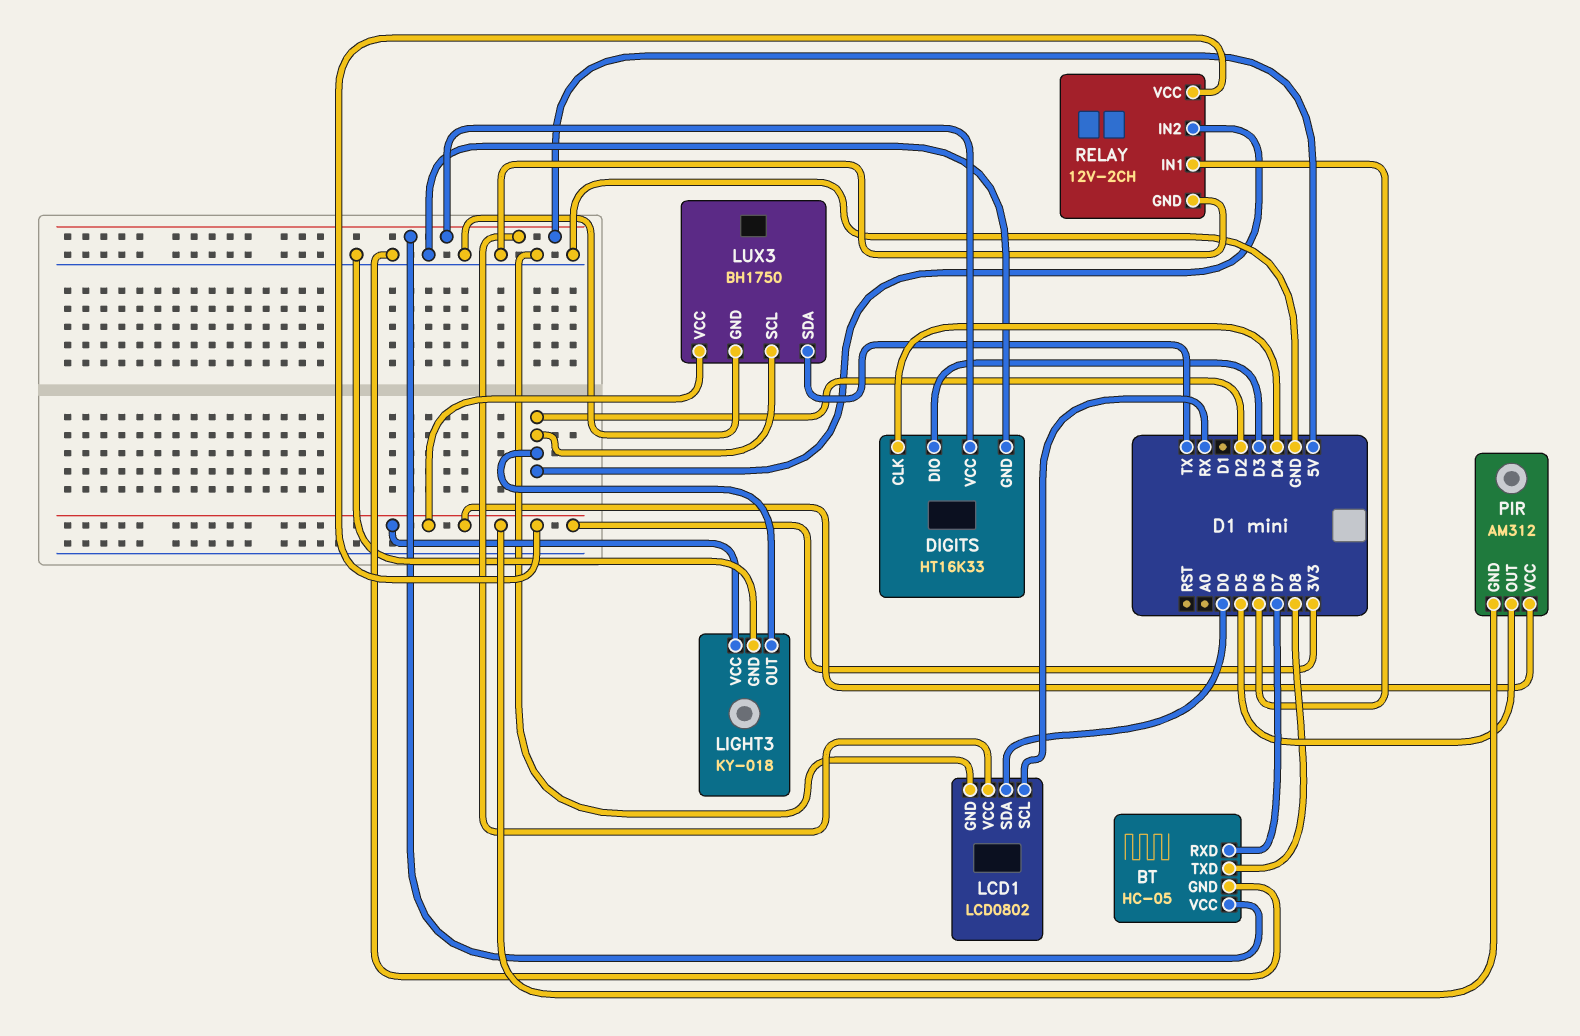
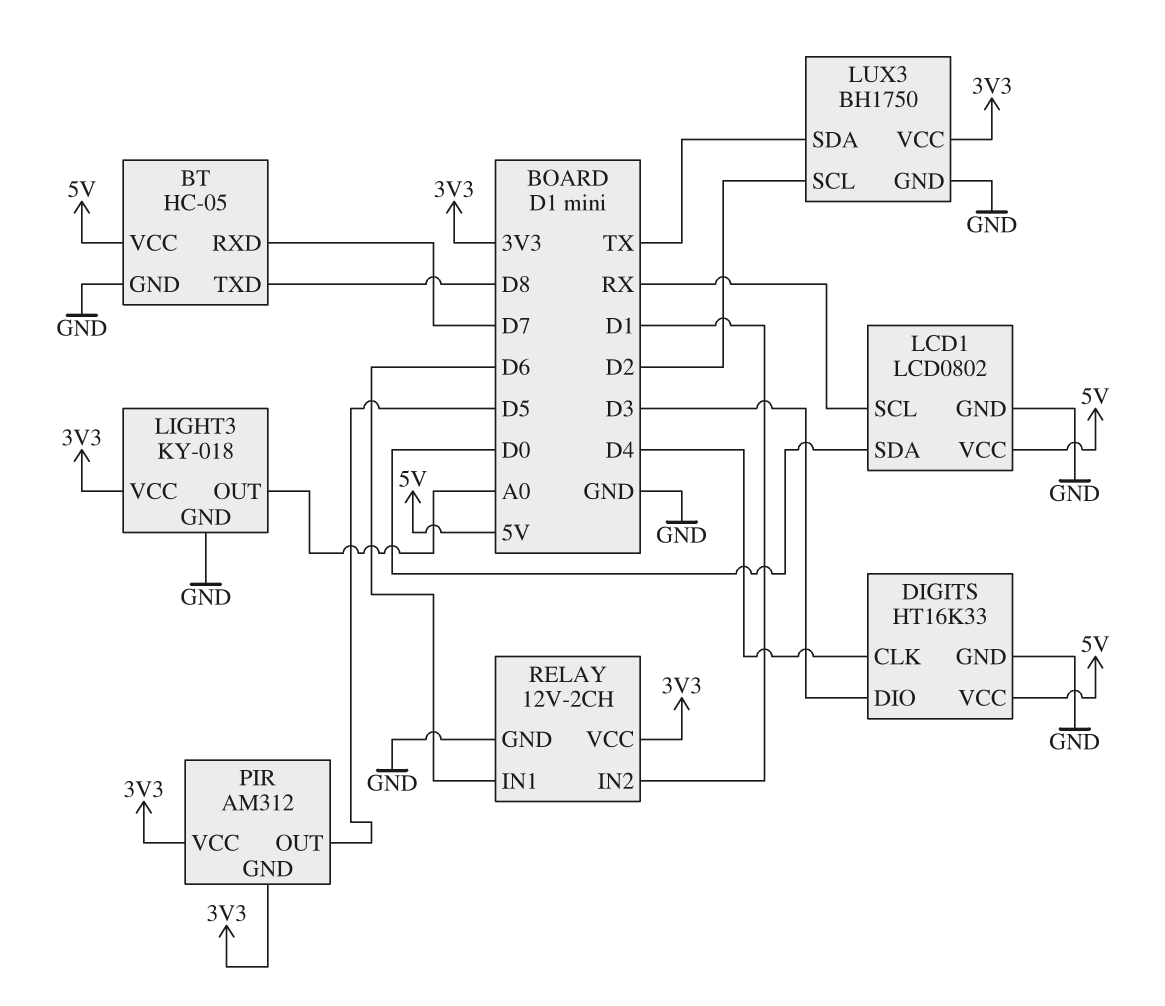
LIGHT3 pin OUT: D2 -> A0
RELAY pin IN2: D2 -> D1

